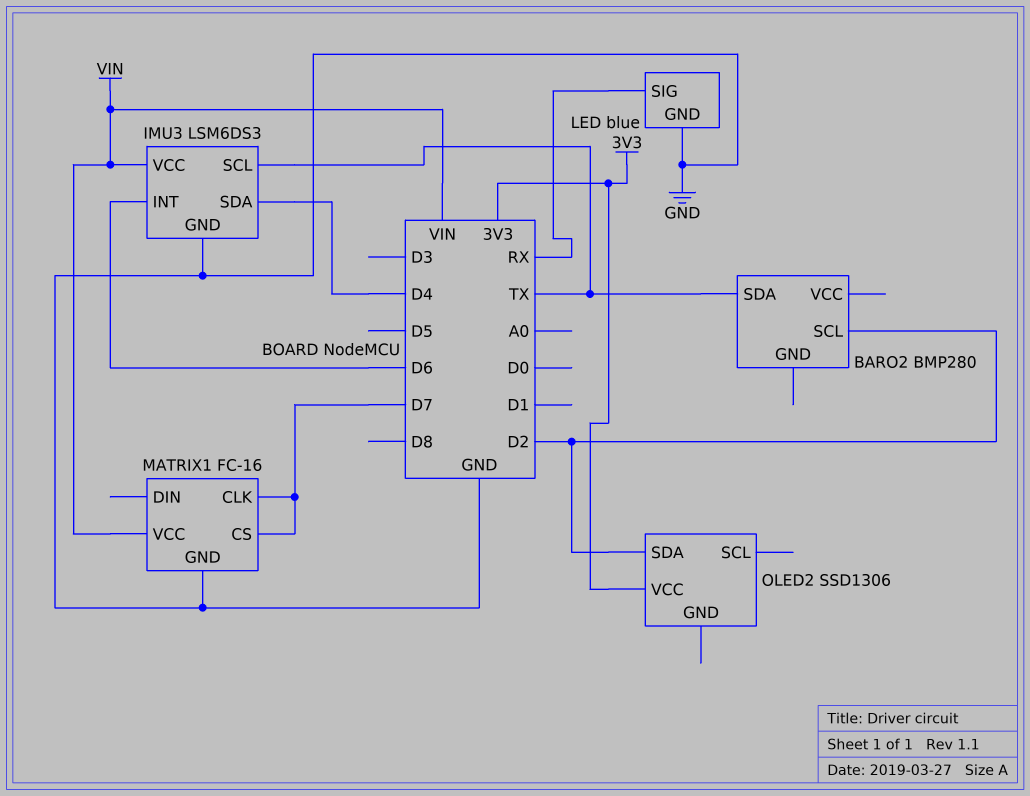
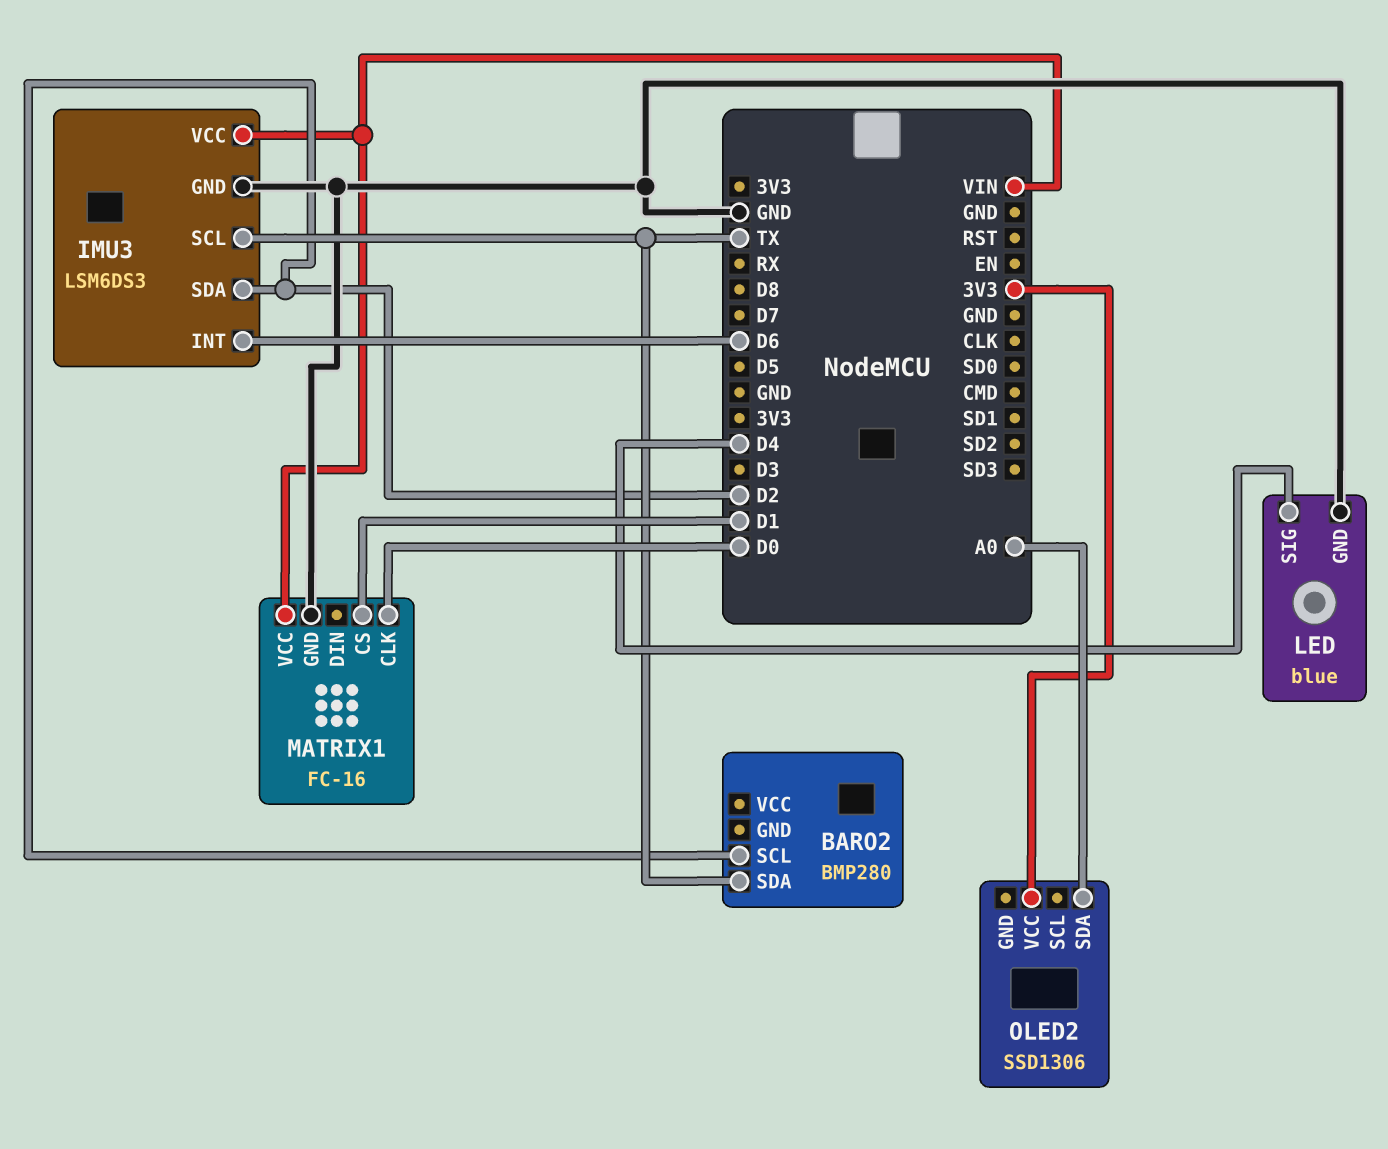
IMU3 pin SDA: D4 -> D2
LED pin SIG: RX -> D4
MATRIX1 pin CLK: D7 -> D0
MATRIX1 pin CS: D7 -> D1
OLED2 pin SDA: D2 -> A0

